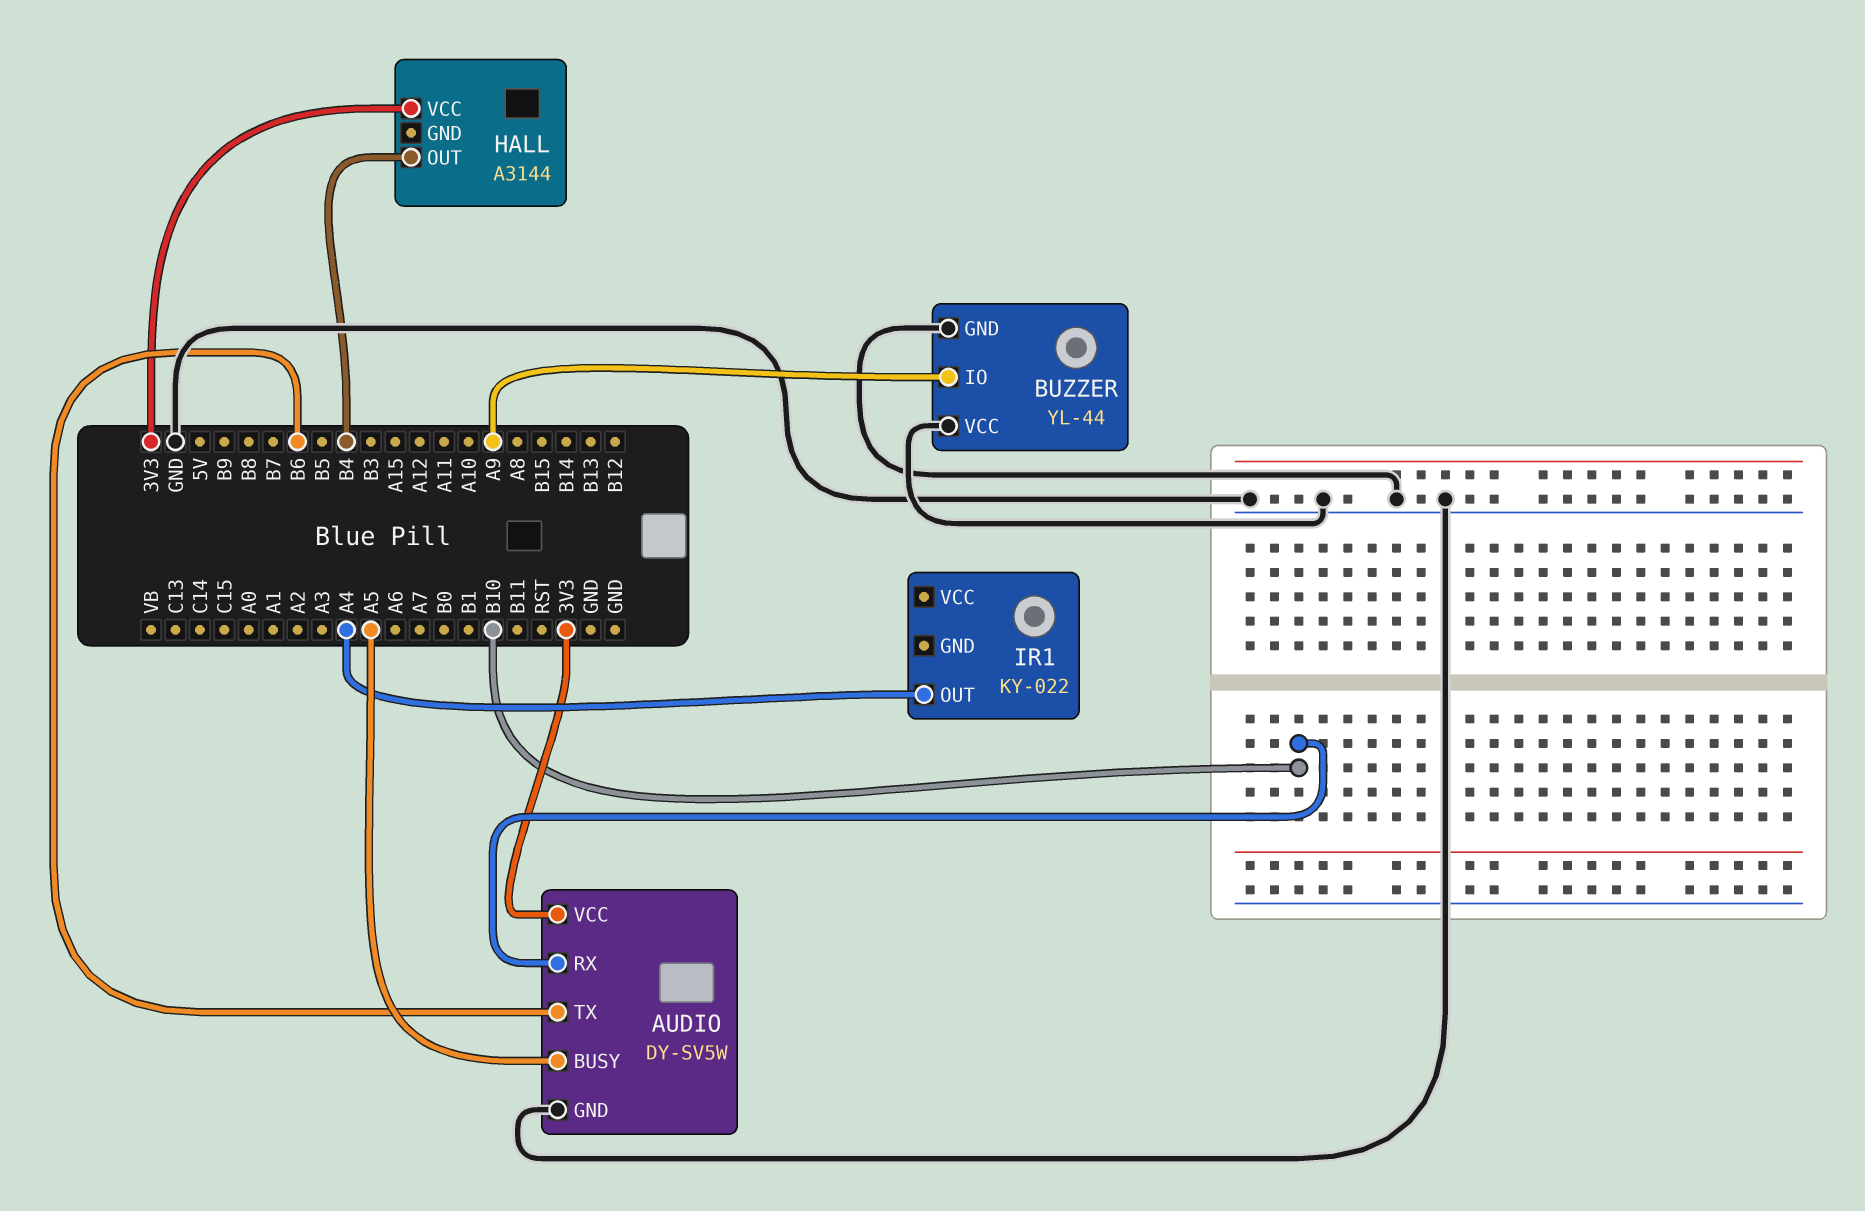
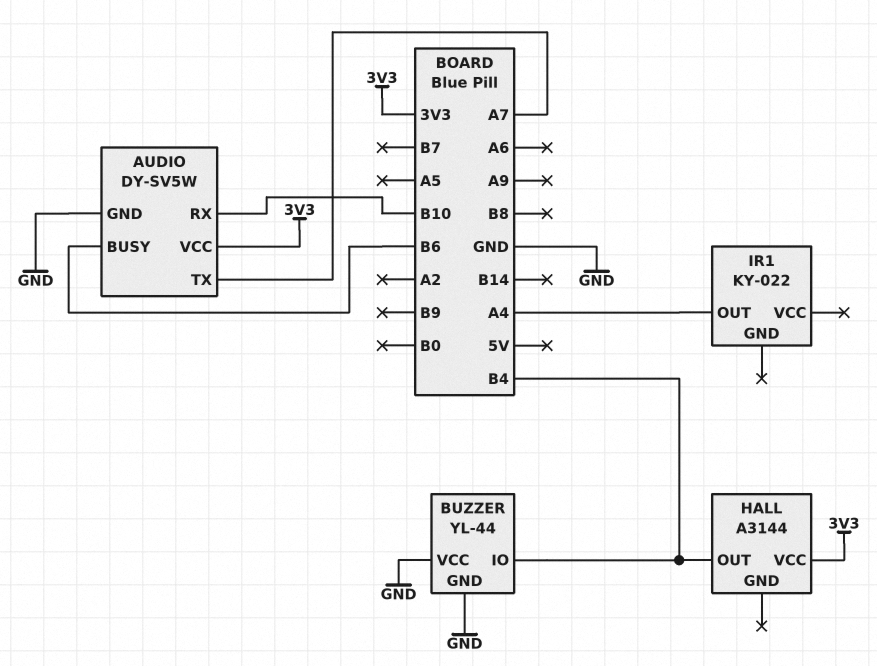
AUDIO pin BUSY: A5 -> B6
AUDIO pin TX: B6 -> A7
BUZZER pin IO: A9 -> B4

